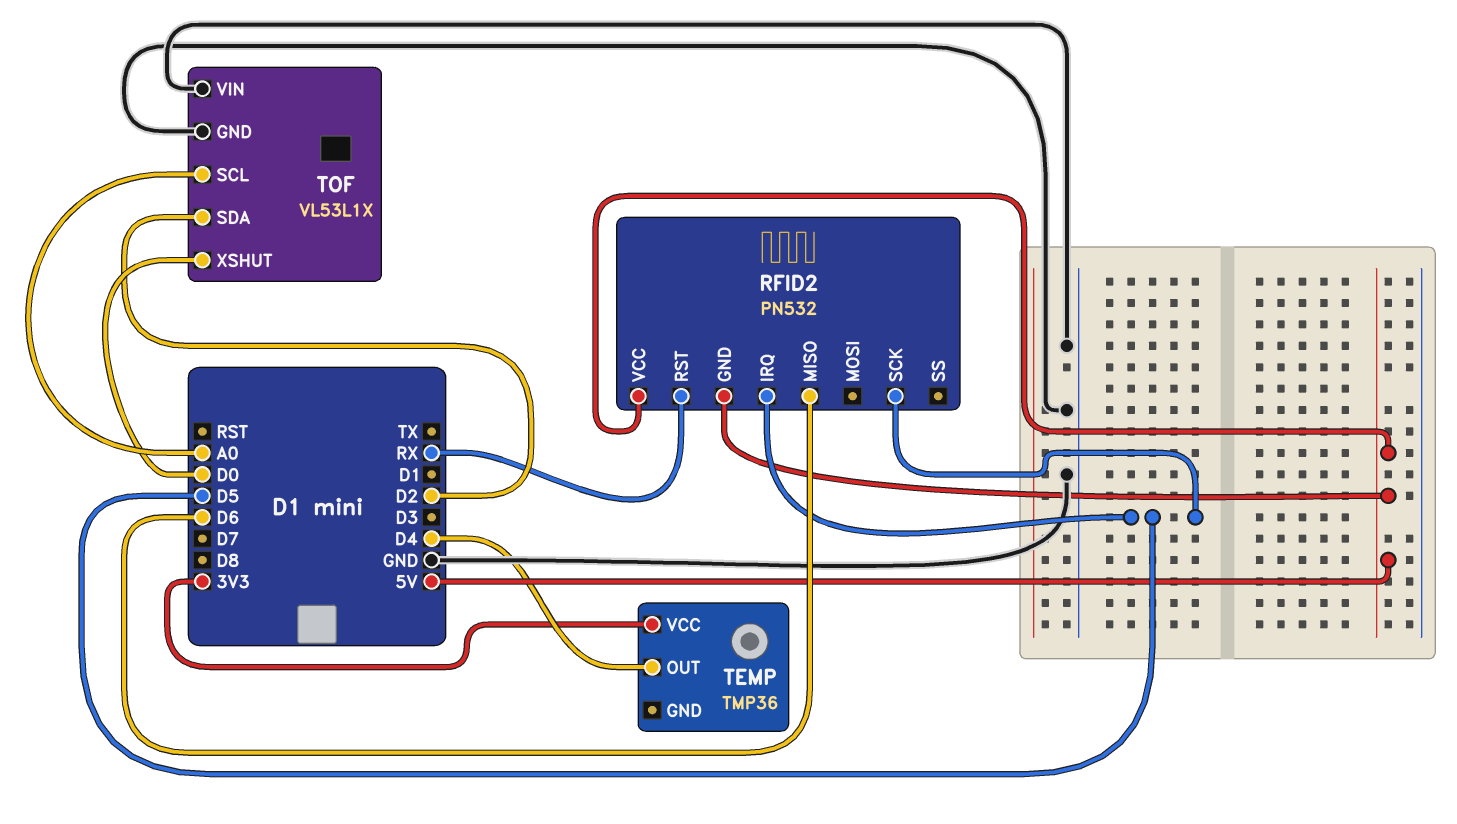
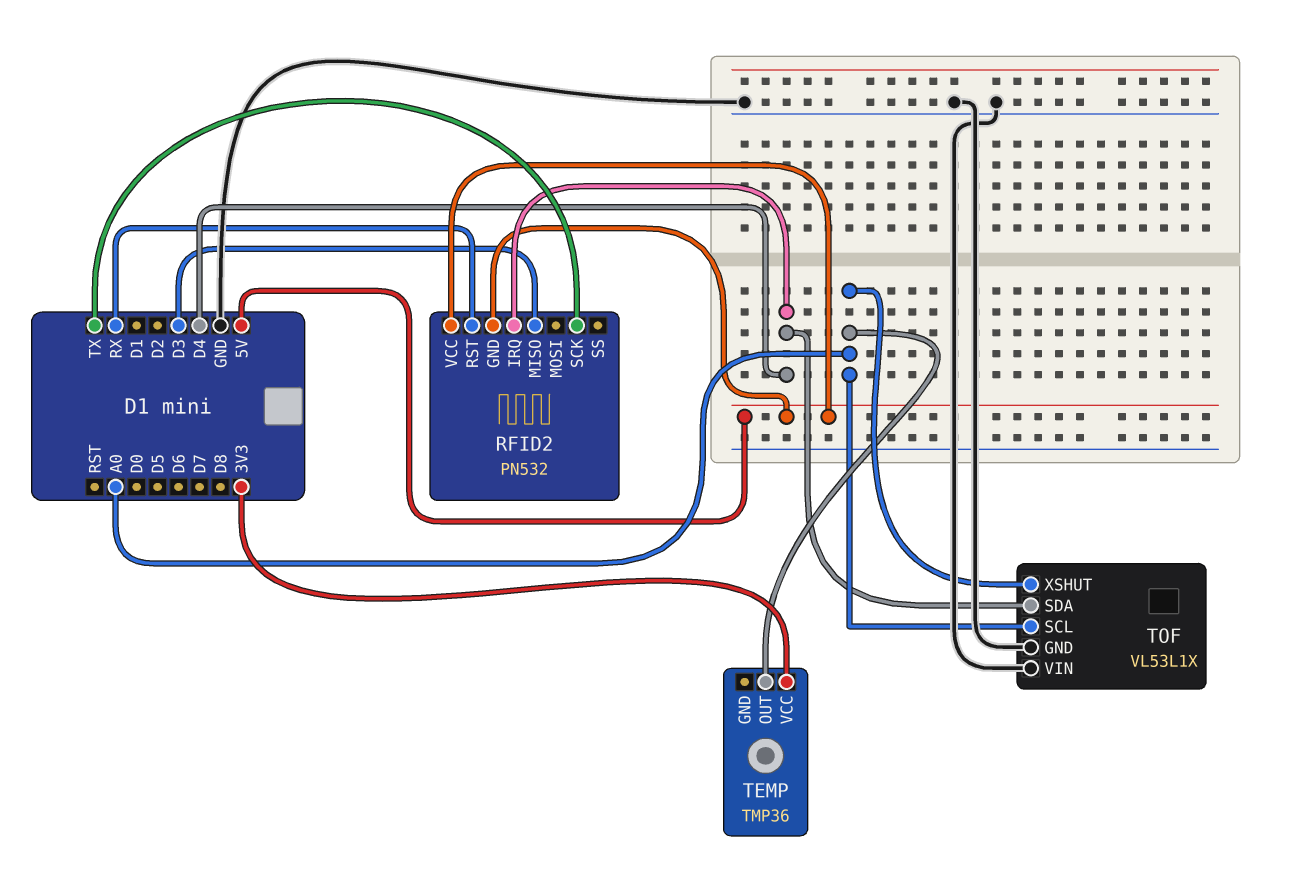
RFID2 pin IRQ: D5 -> D4
RFID2 pin MISO: D6 -> D3
RFID2 pin SCK: D5 -> TX
TEMP pin OUT: D4 -> A0
TOF pin SDA: D2 -> D4
TOF pin XSHUT: D0 -> A0

